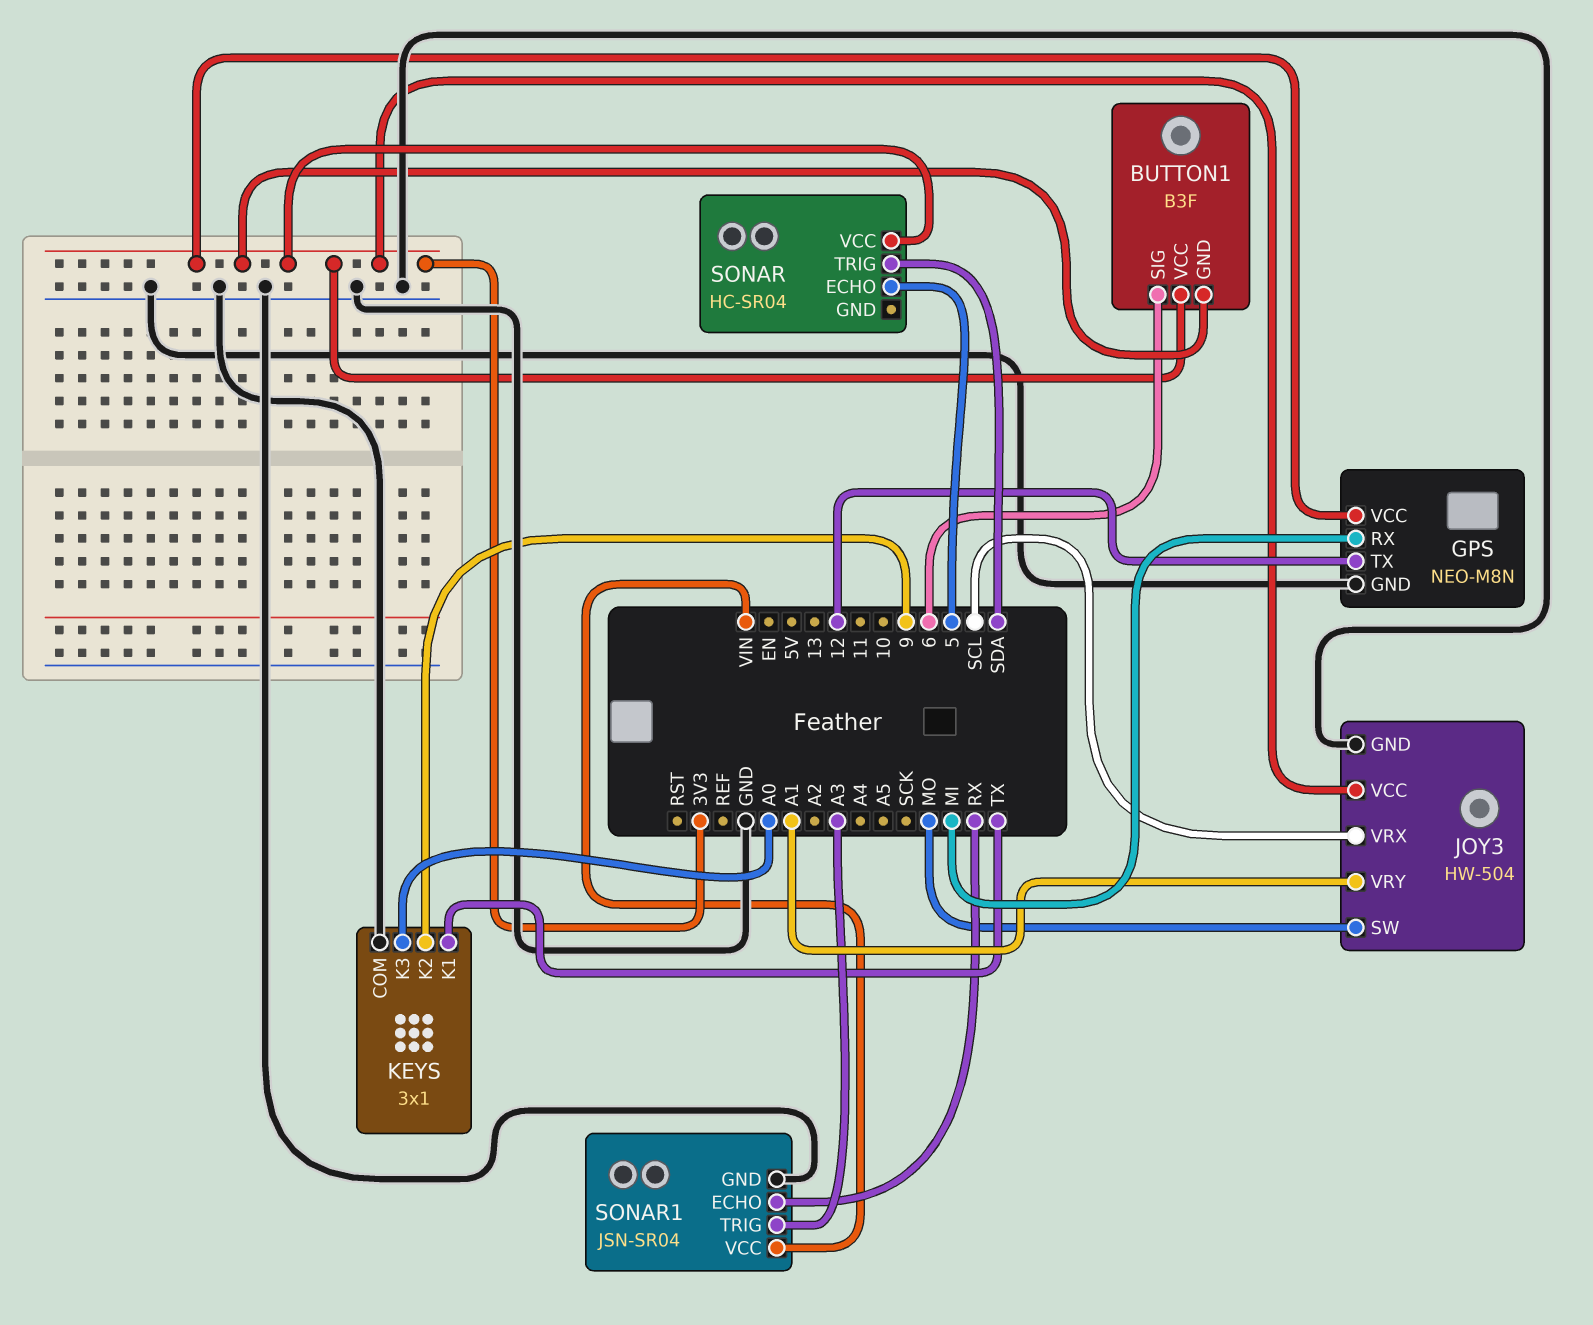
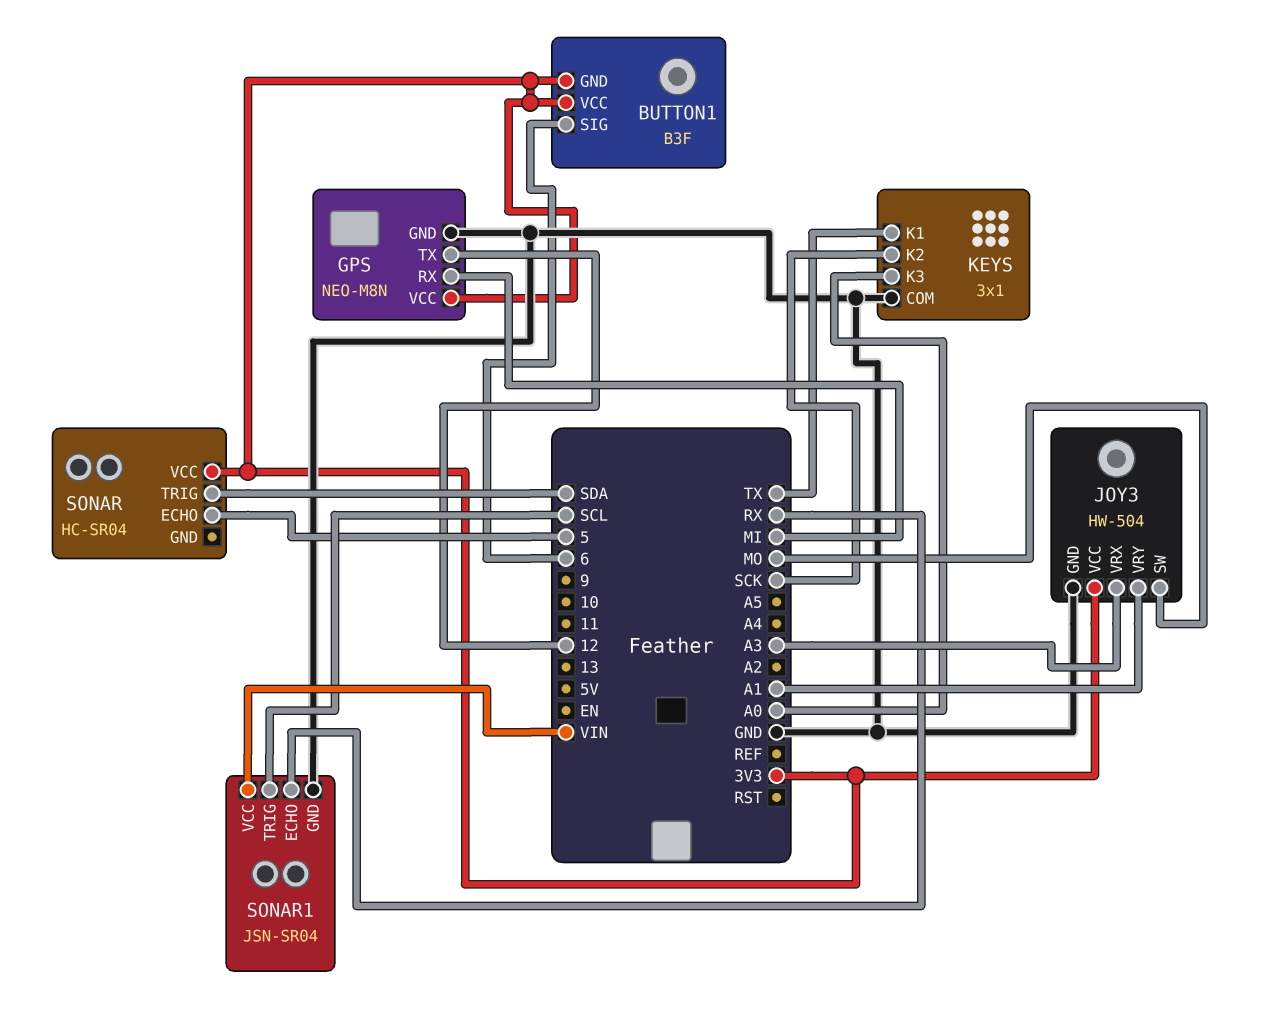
JOY3 pin VRX: SCL -> A3
KEYS pin K2: 9 -> SCK
SONAR1 pin TRIG: A3 -> SCL

